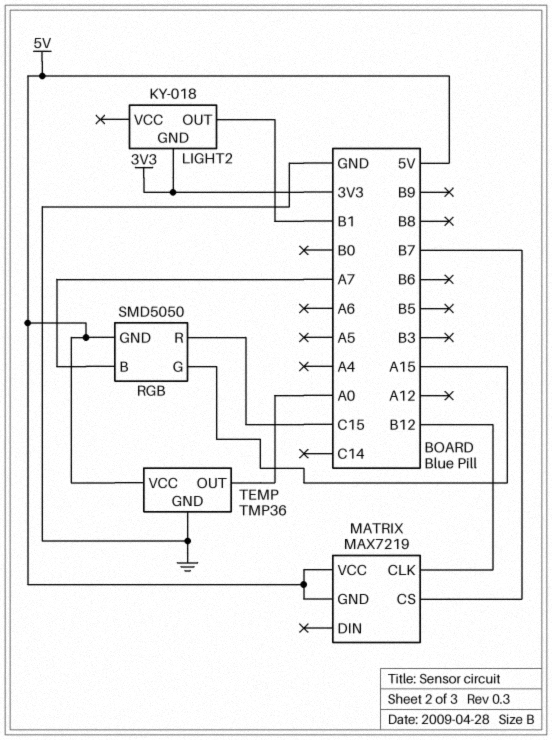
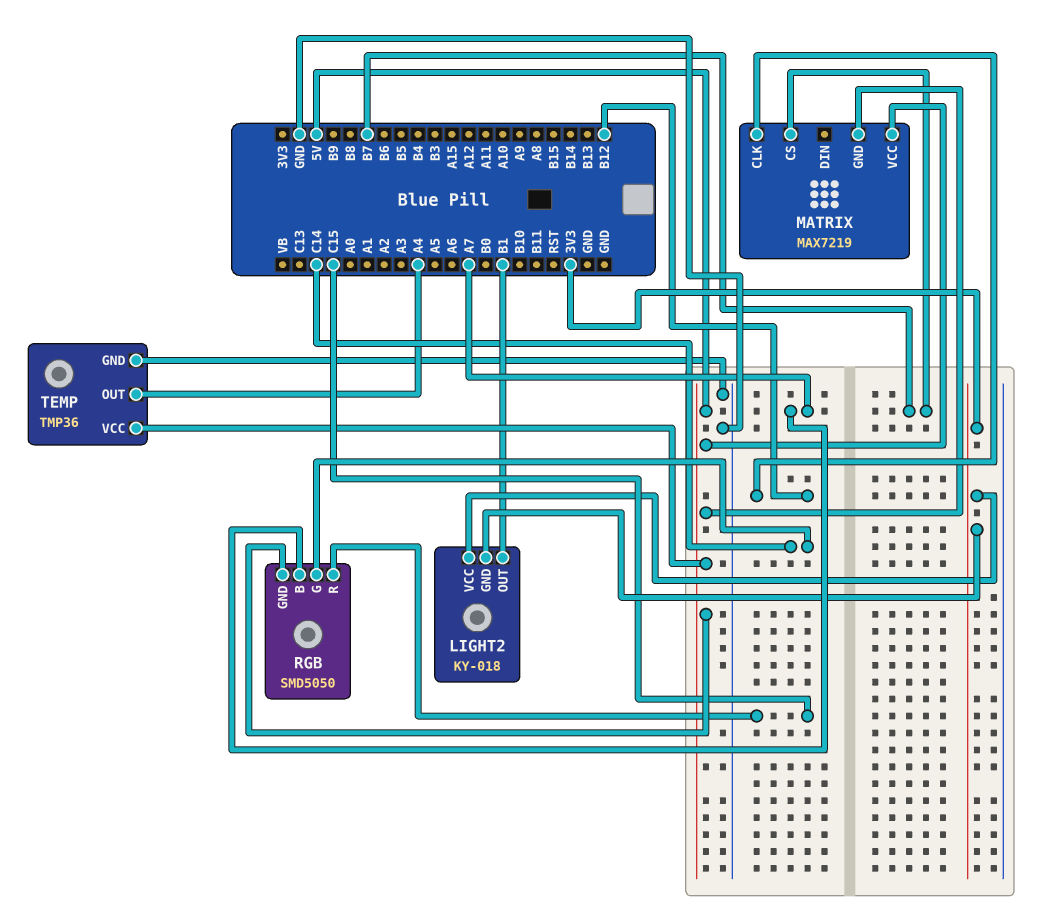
LIGHT2 pin VCC: none -> 3V3
RGB pin G: A15 -> C14
TEMP pin OUT: A0 -> A4

